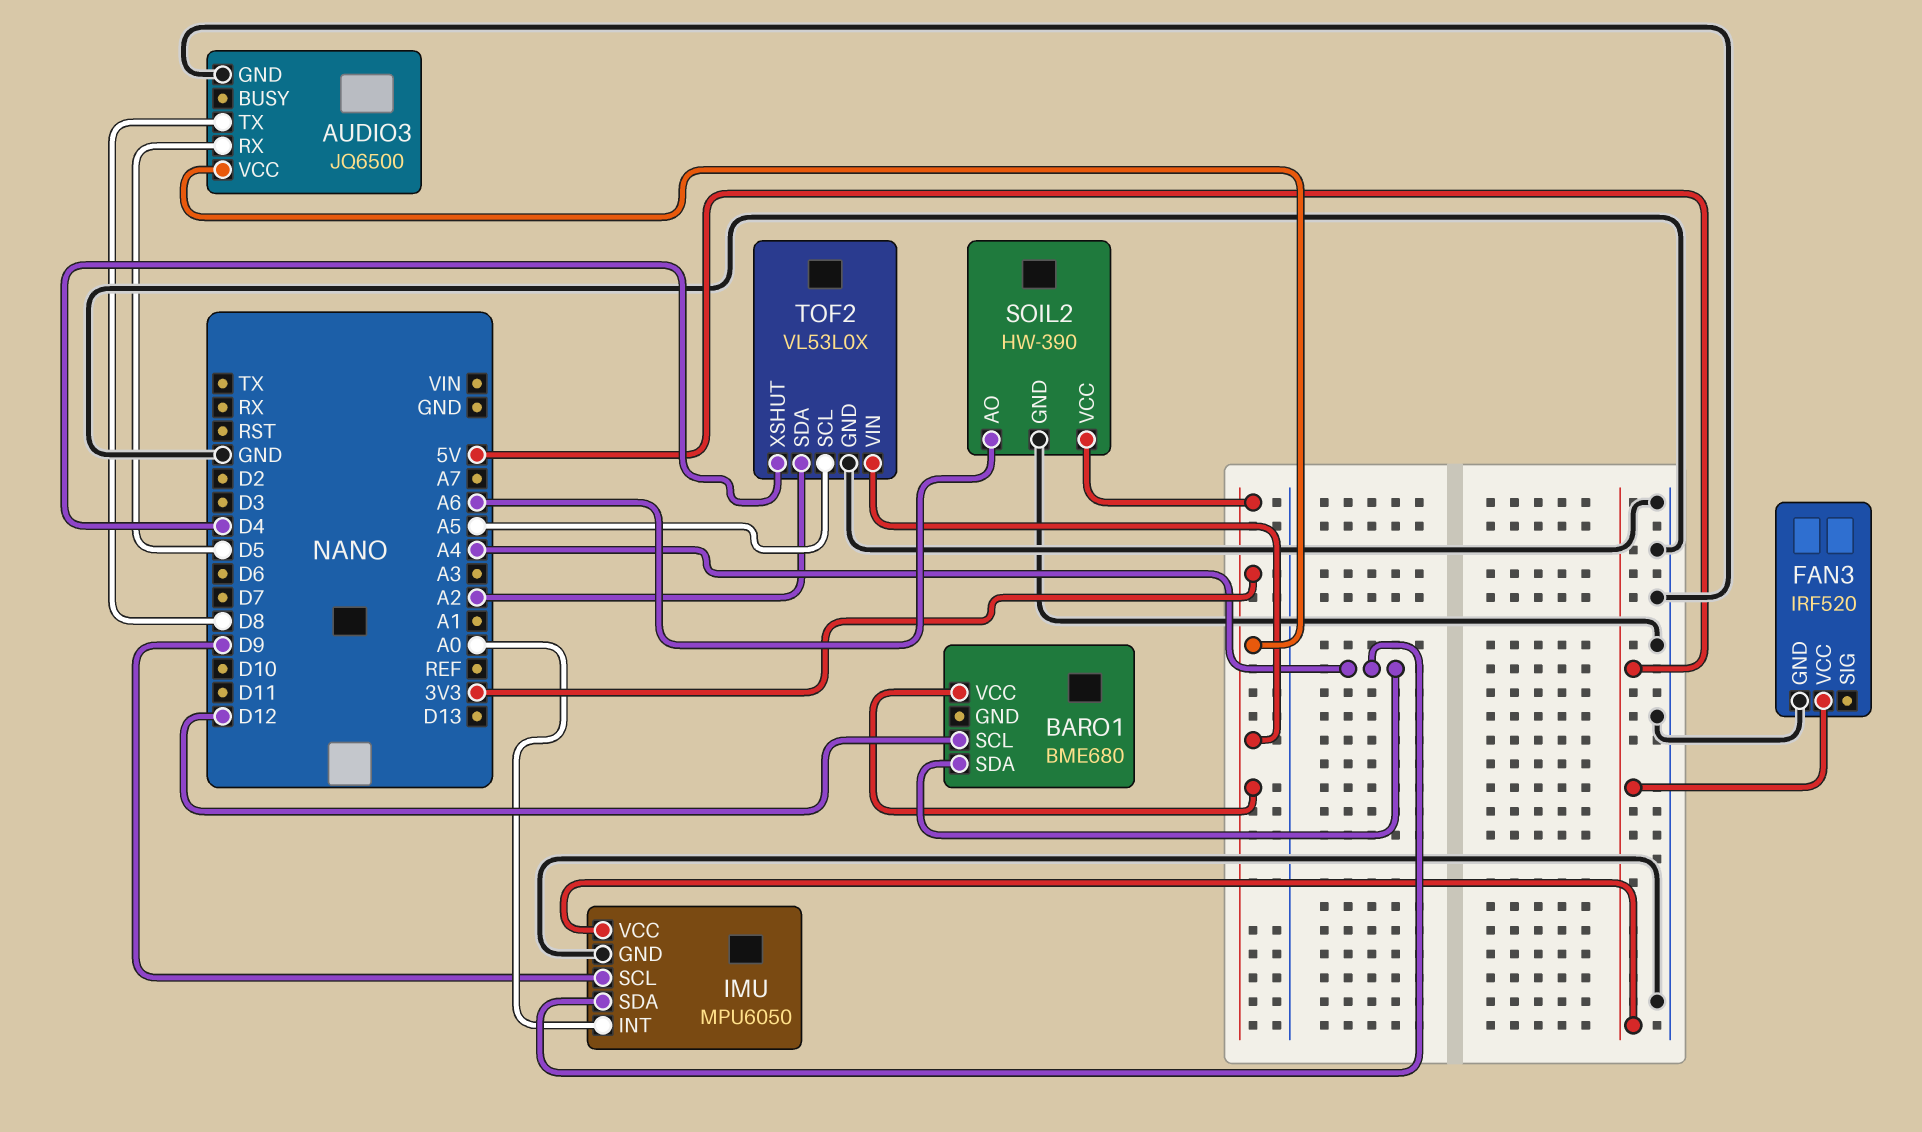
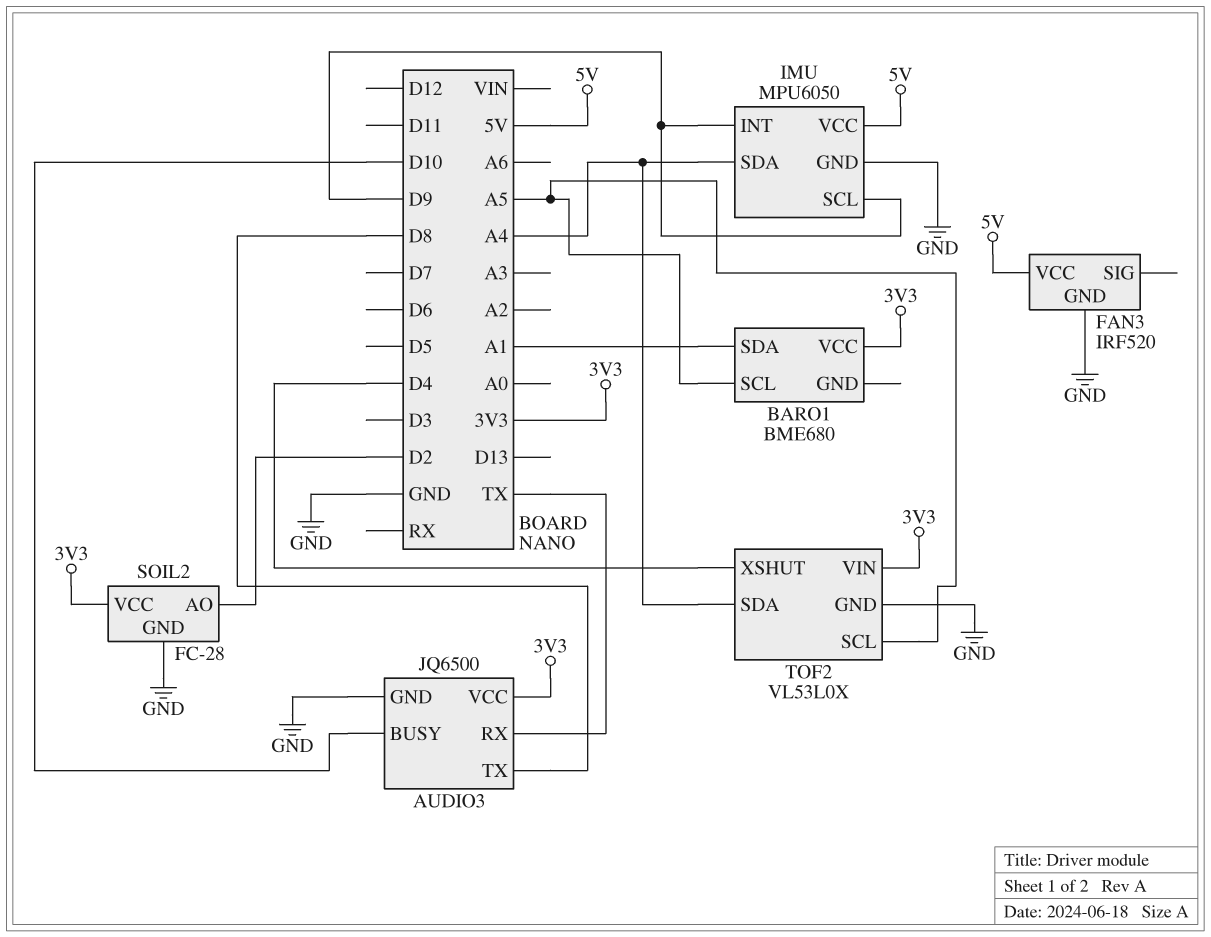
AUDIO3 pin BUSY: none -> D10
AUDIO3 pin RX: D5 -> TX
BARO1 pin SCL: D12 -> A5
BARO1 pin SDA: A4 -> A1
IMU pin INT: A0 -> D9
SOIL2: HW-390 -> FC-28
SOIL2 pin AO: A6 -> D2
TOF2 pin SDA: A2 -> A4

